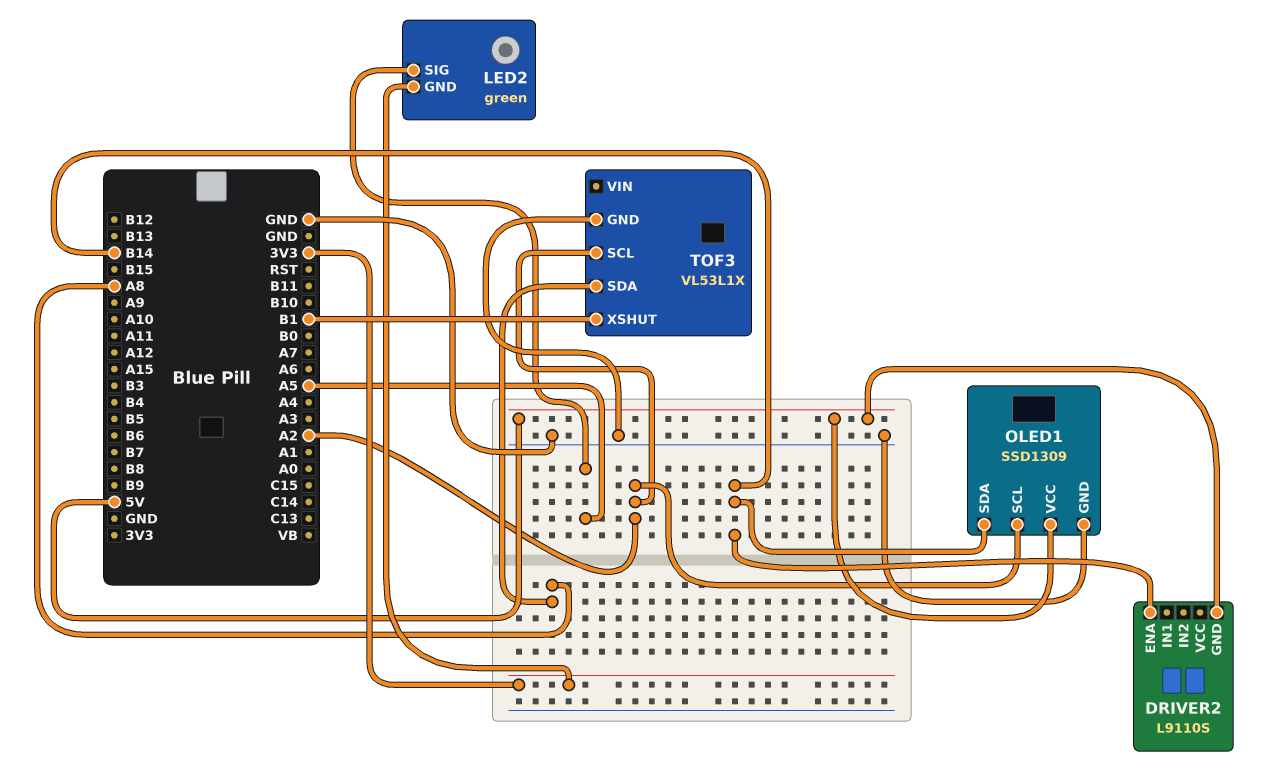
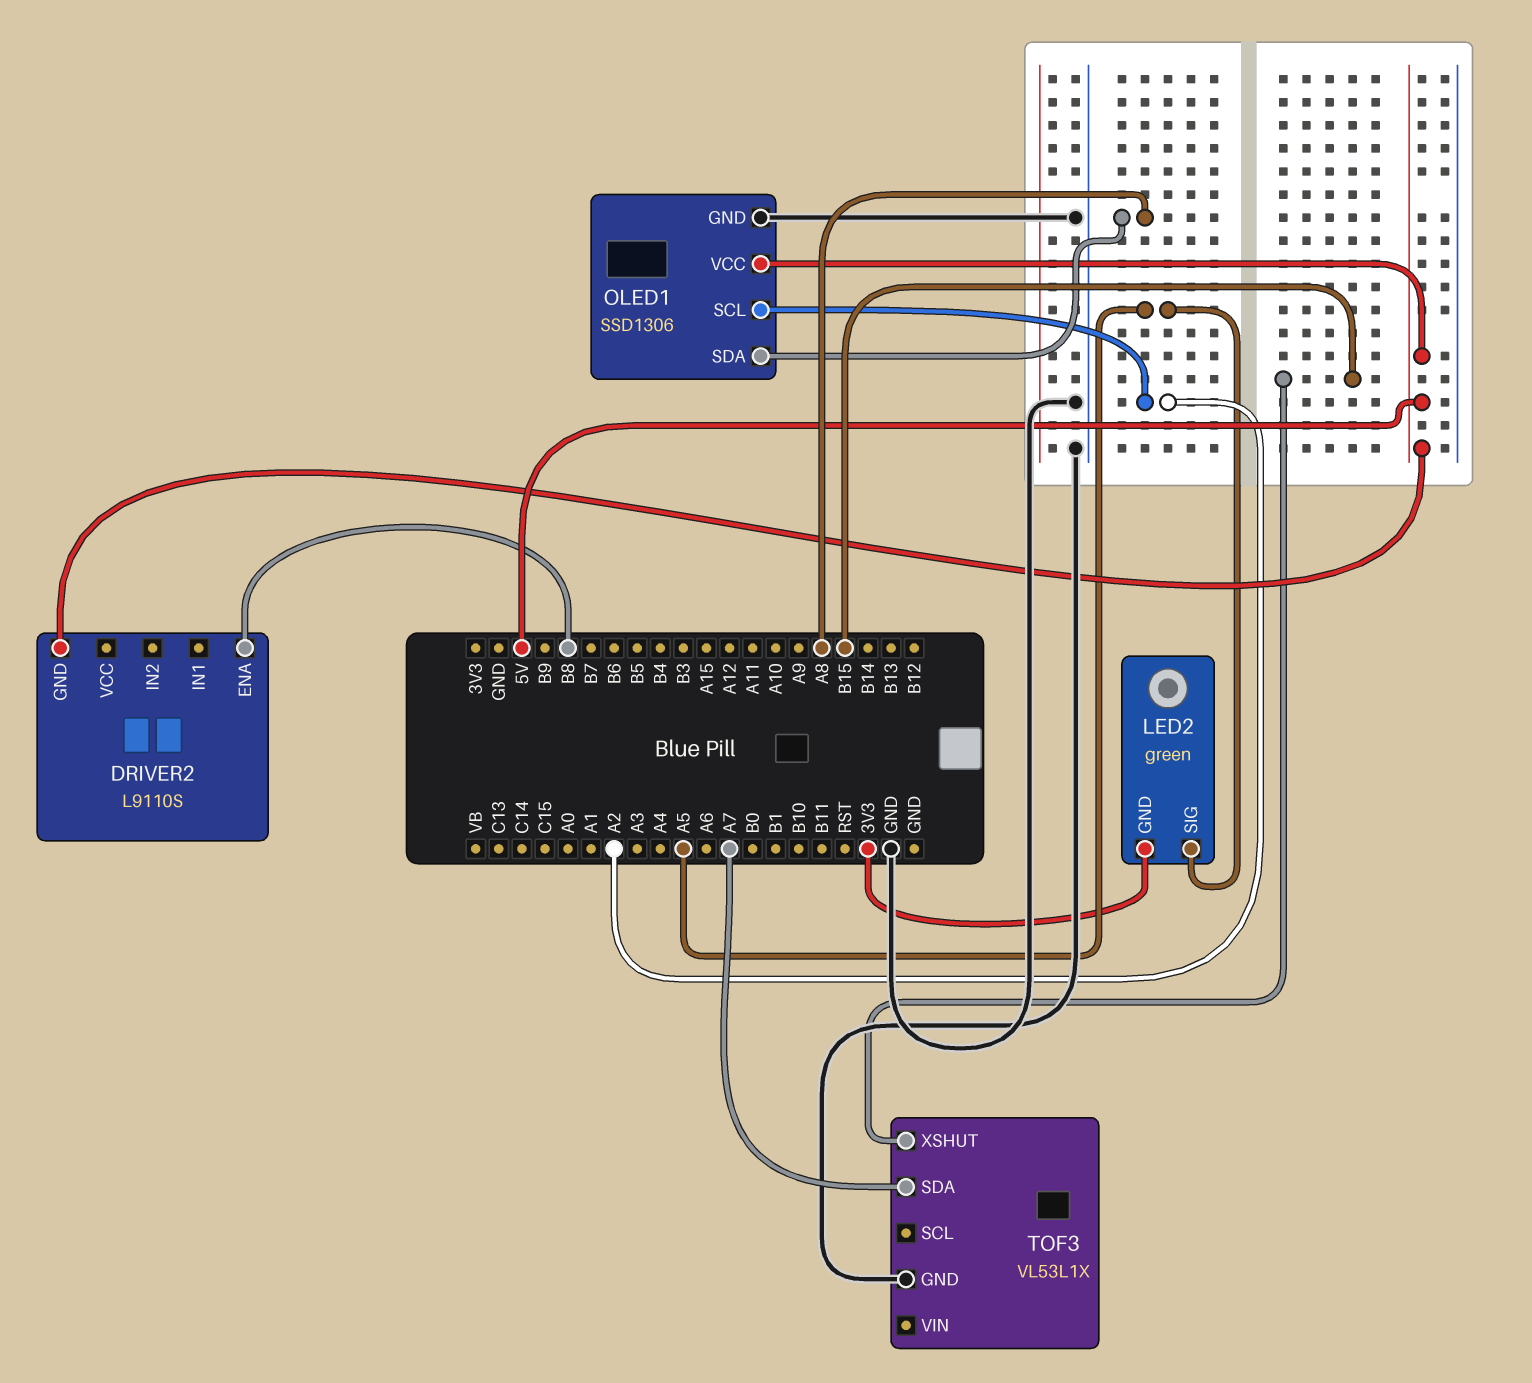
DRIVER2 pin ENA: B14 -> B8
OLED1: SSD1309 -> SSD1306
OLED1 pin SDA: B14 -> A8
TOF3 pin SCL: A2 -> none
TOF3 pin SDA: A8 -> A7
TOF3 pin XSHUT: B1 -> B15

